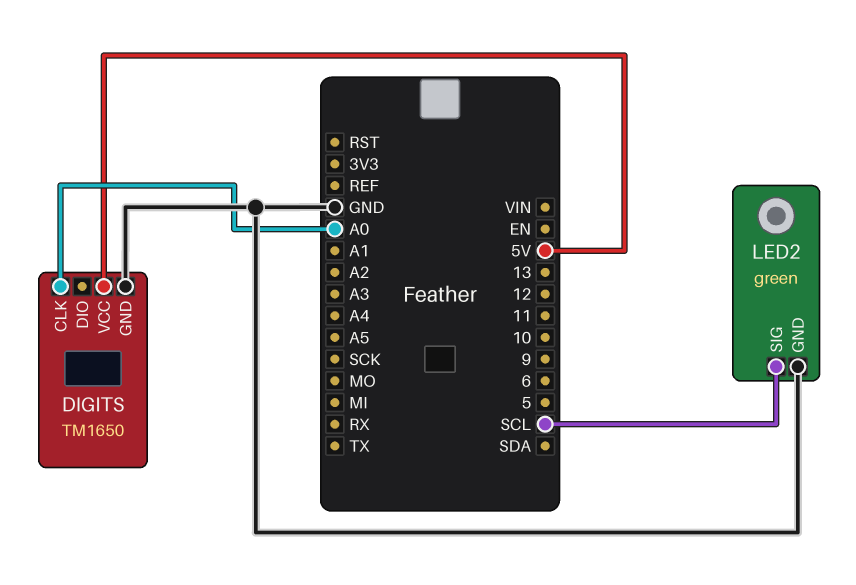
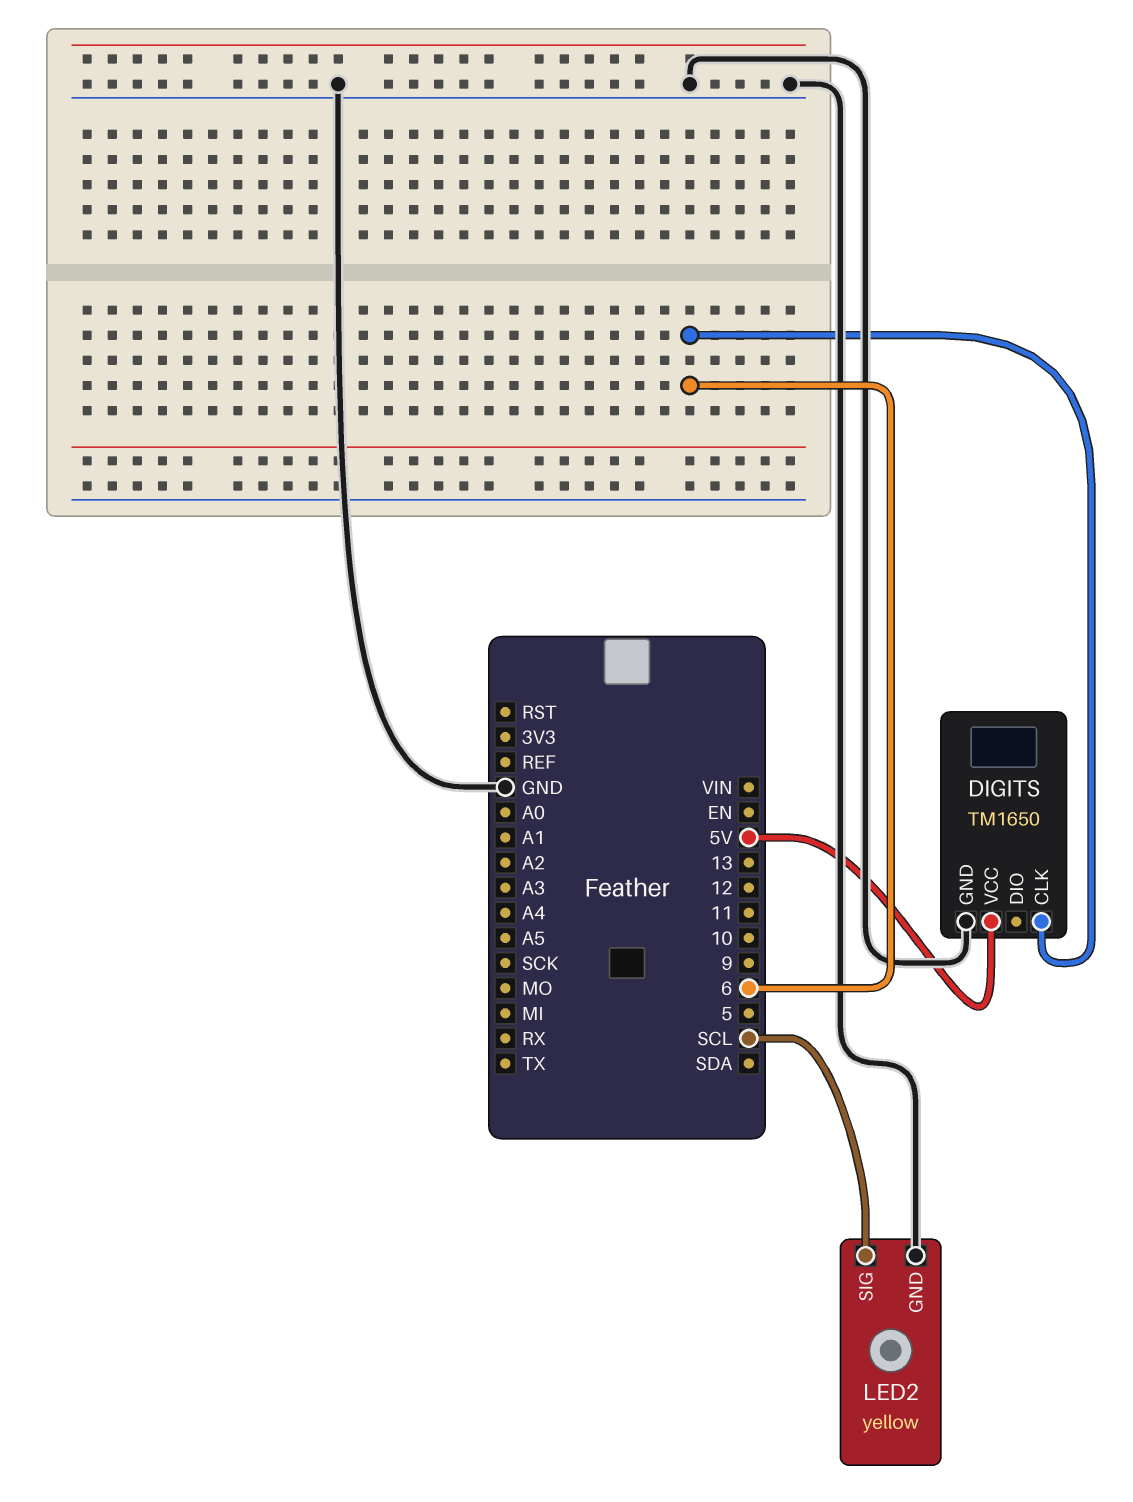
DIGITS pin CLK: A0 -> 6
LED2: green -> yellow

